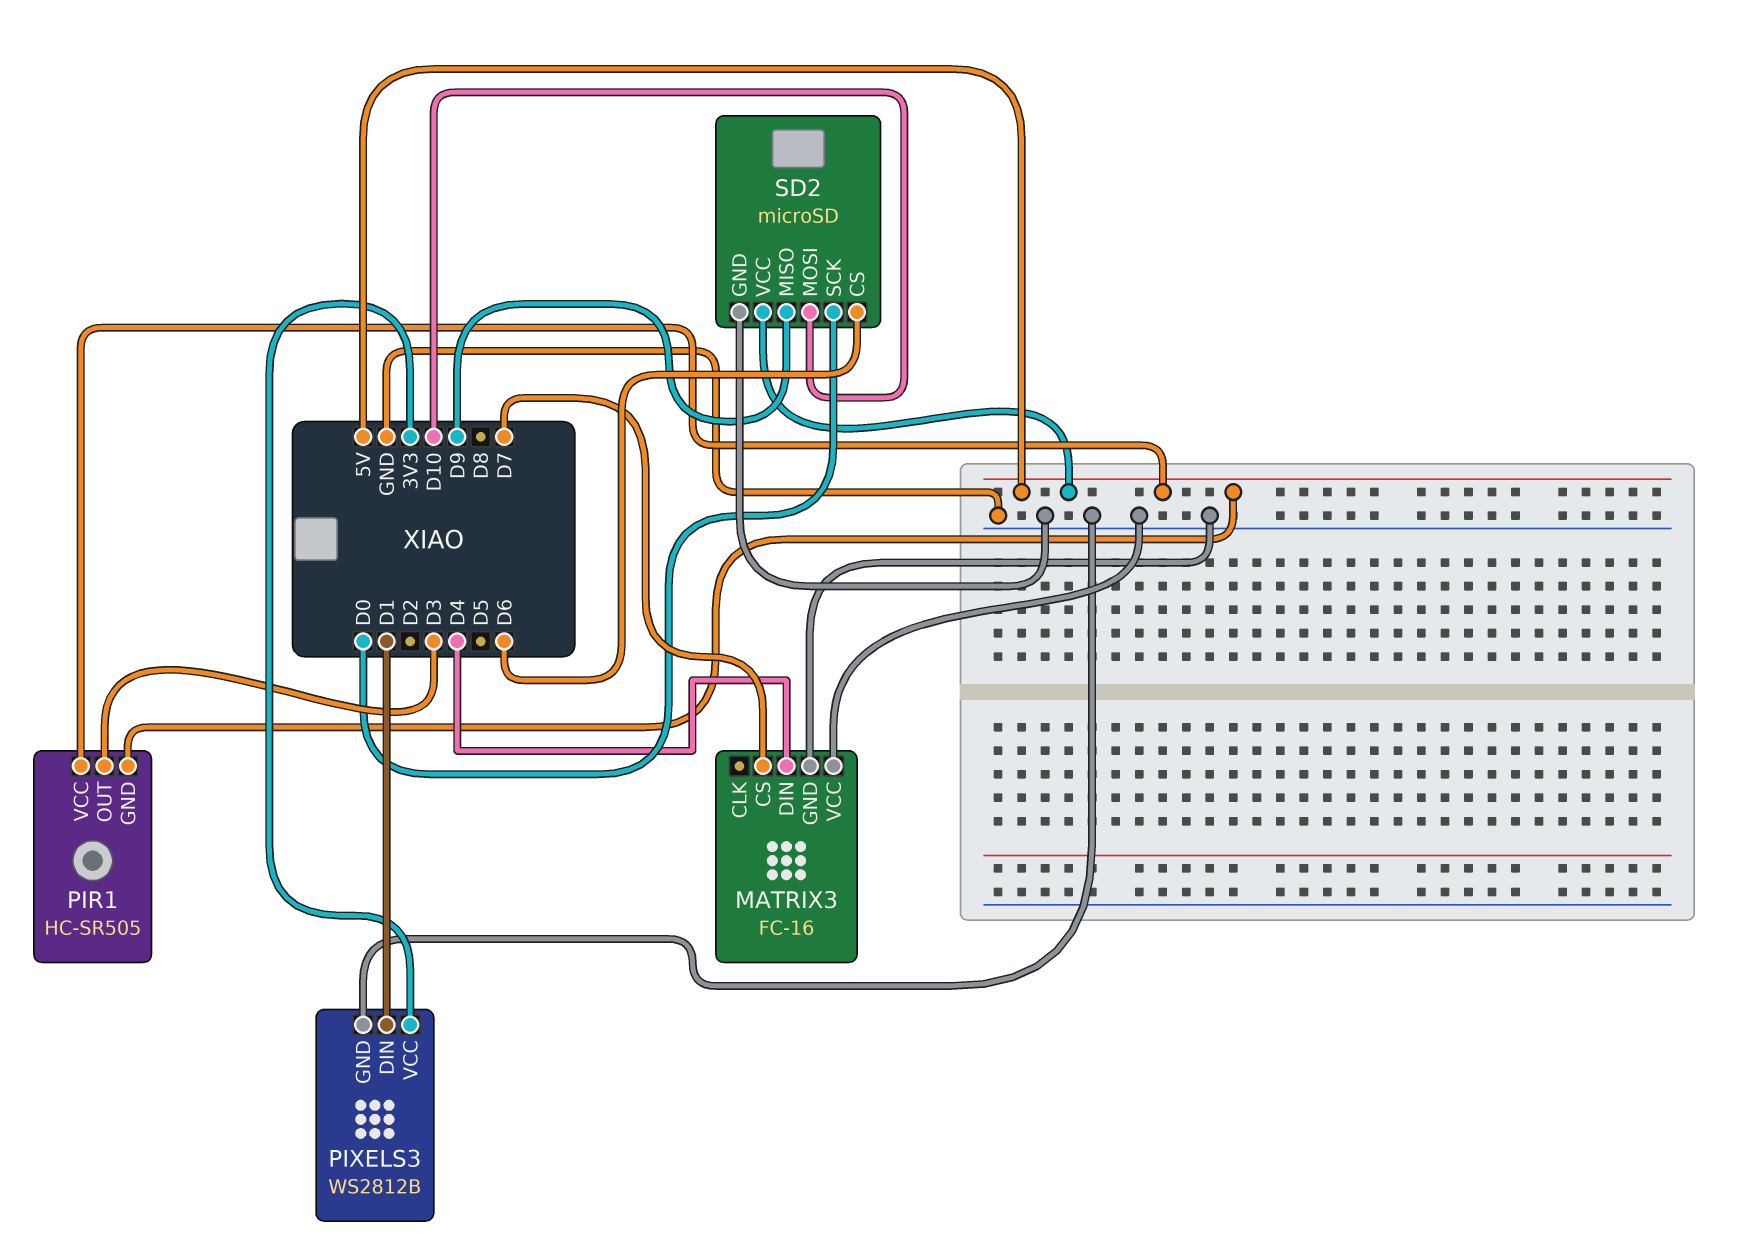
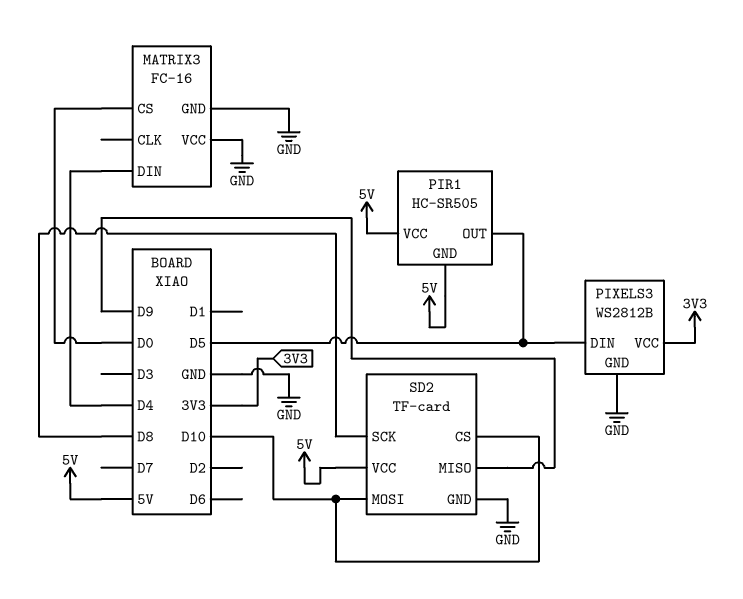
MATRIX3 pin CS: D7 -> D0
PIR1 pin OUT: D3 -> D5
PIXELS3 pin DIN: D1 -> D5
SD2: microSD -> TF-card
SD2 pin CS: D6 -> D10
SD2 pin SCK: D0 -> D8

